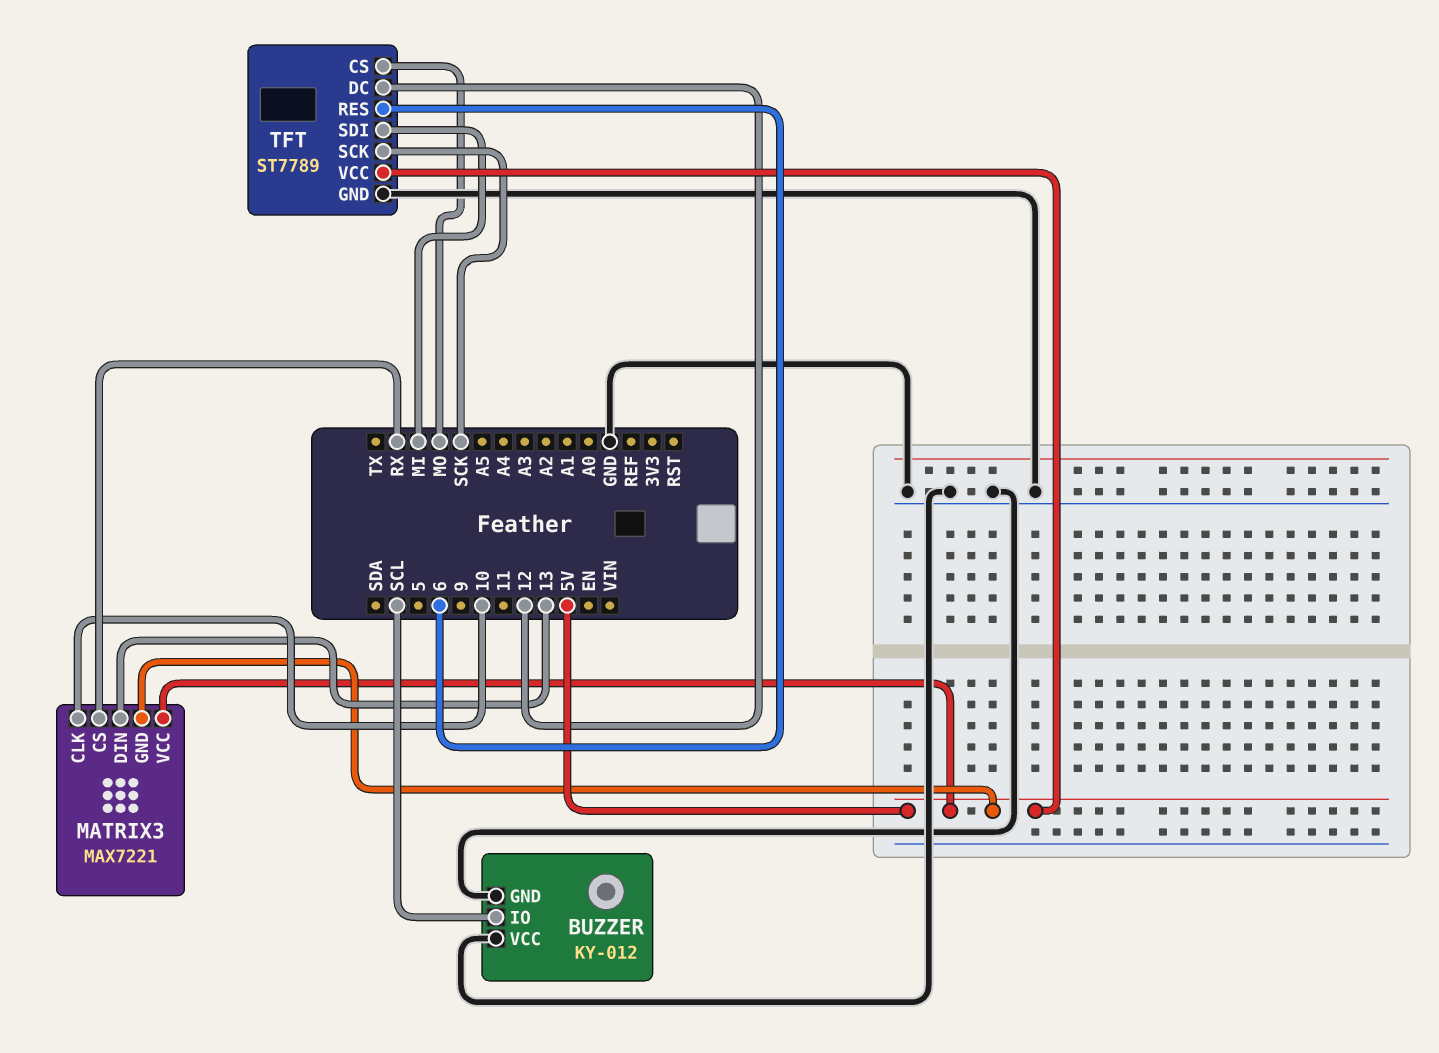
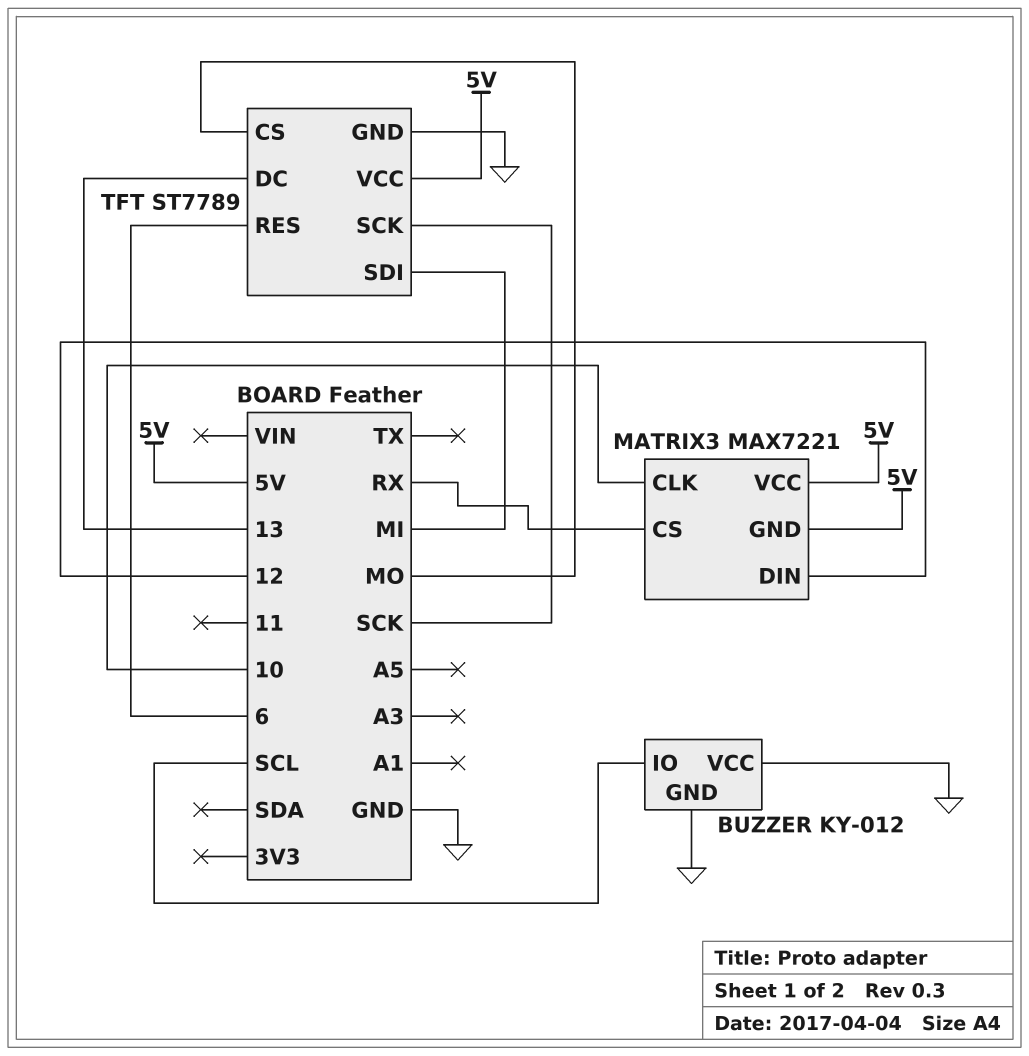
MATRIX3 pin DIN: 13 -> 12
TFT pin DC: 12 -> 13

